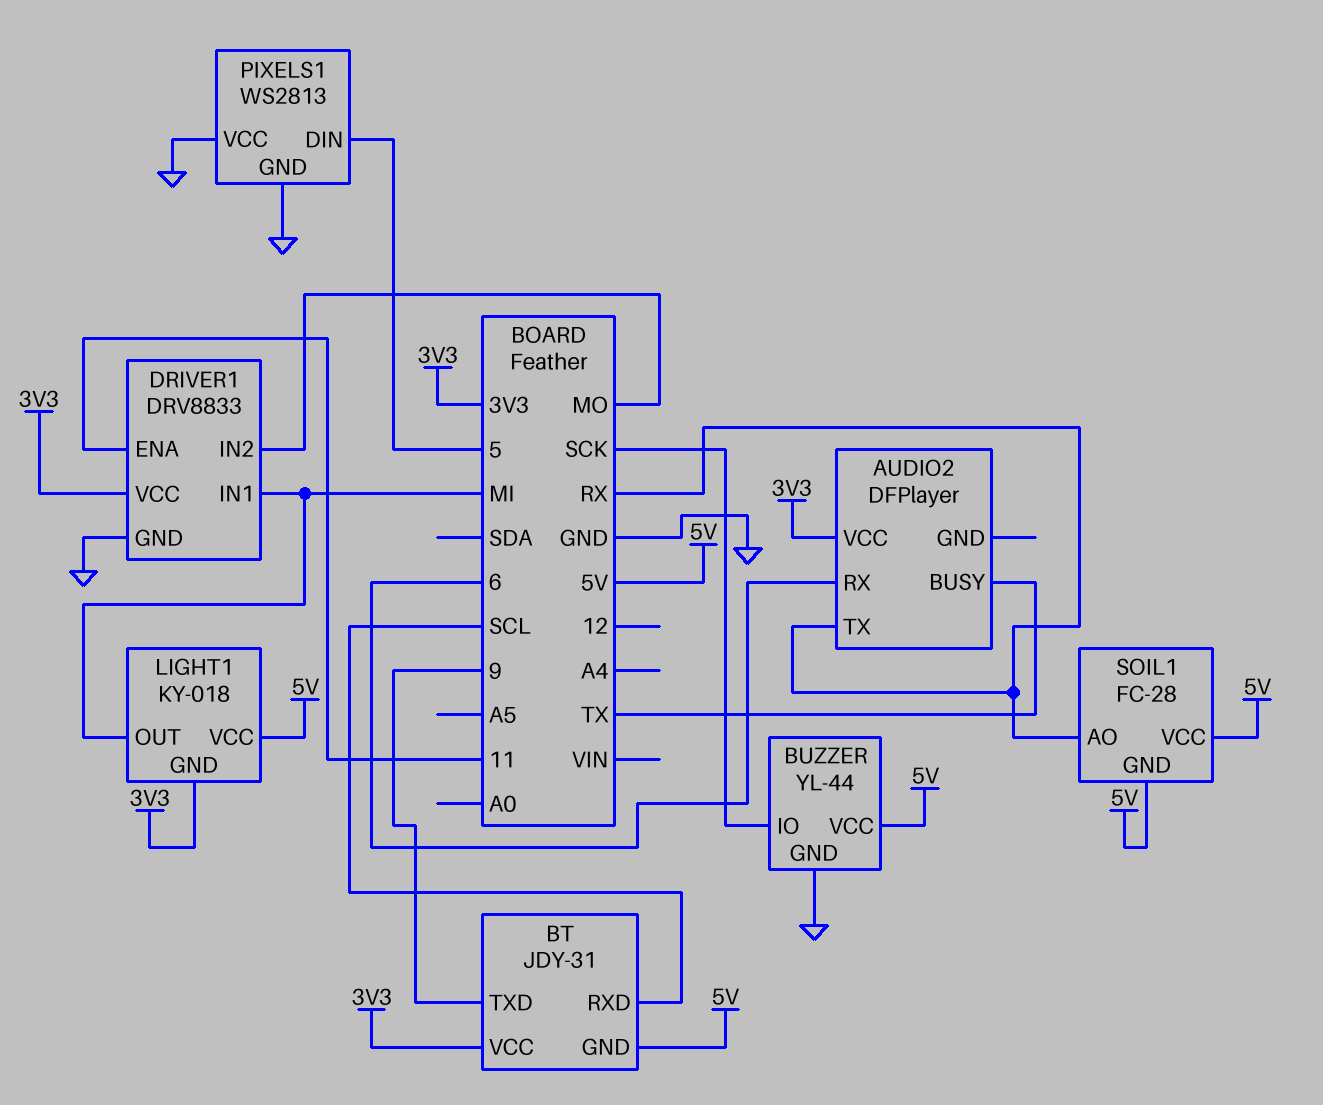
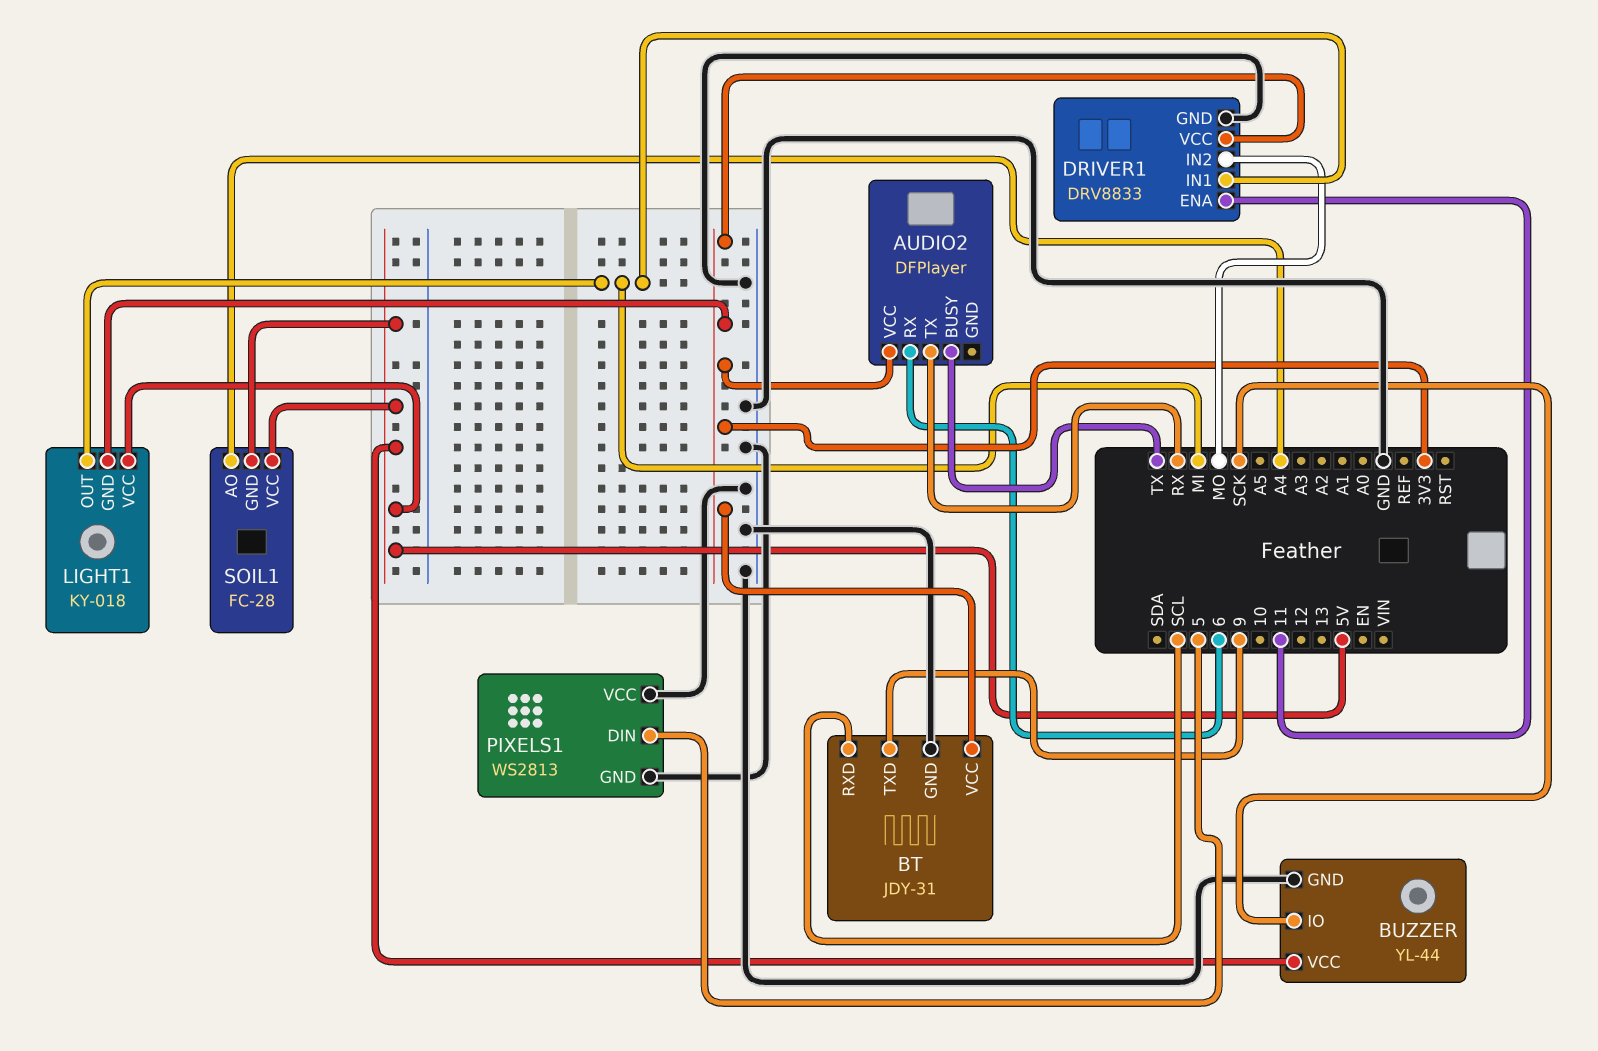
BT pin GND: 5V -> GND
SOIL1 pin AO: RX -> A4

